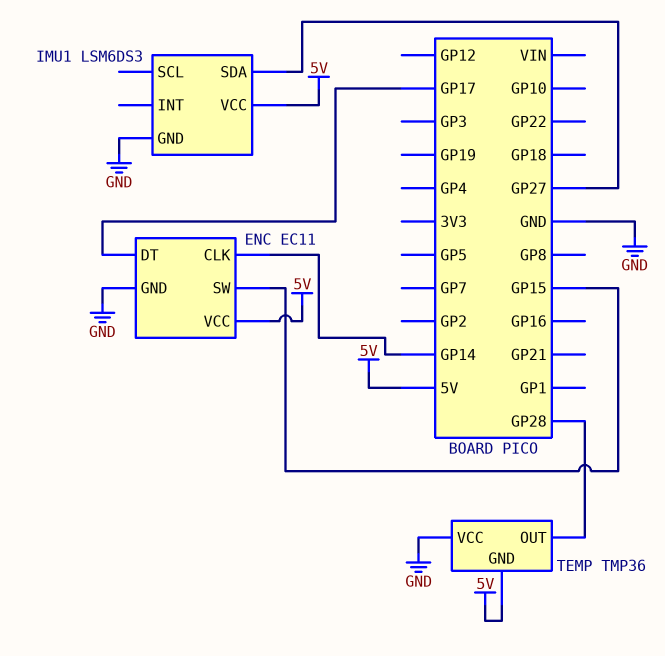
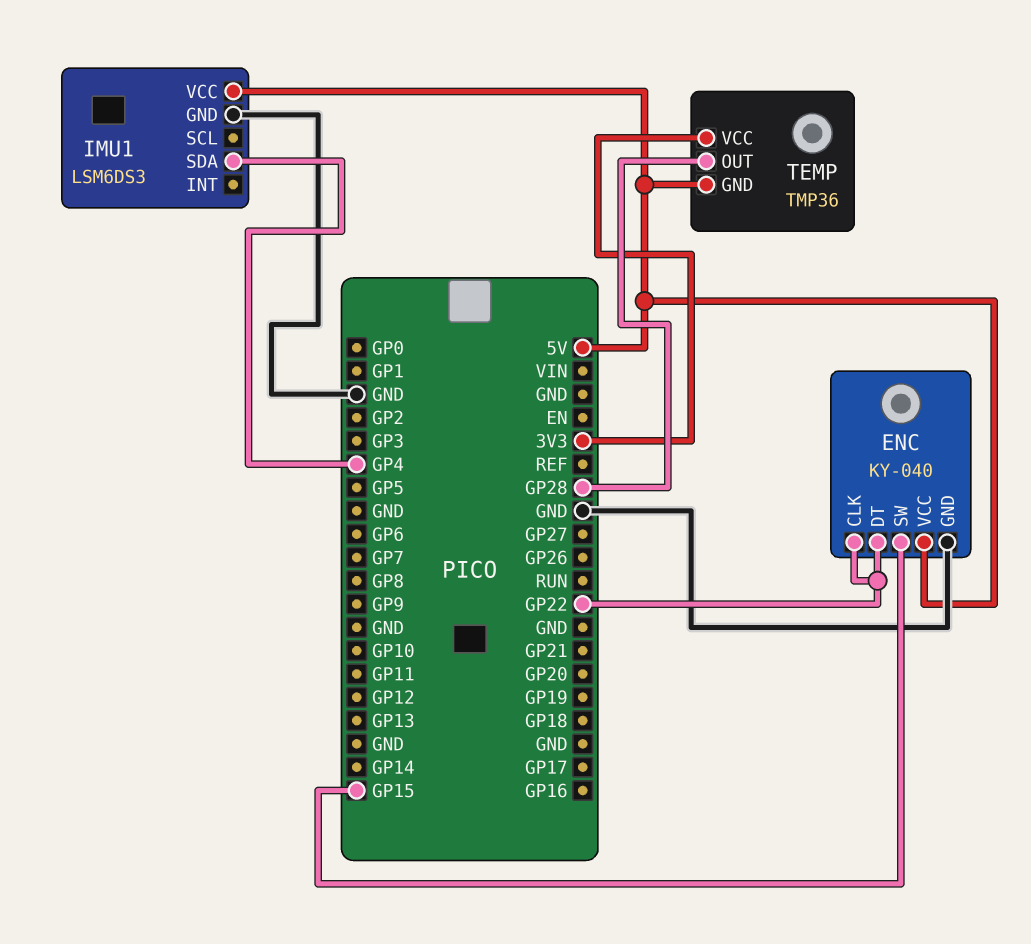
ENC: EC11 -> KY-040
ENC pin CLK: GP14 -> GP22
ENC pin DT: GP17 -> GP22
IMU1 pin SDA: GP27 -> GP4
TEMP pin VCC: GND -> 3V3

